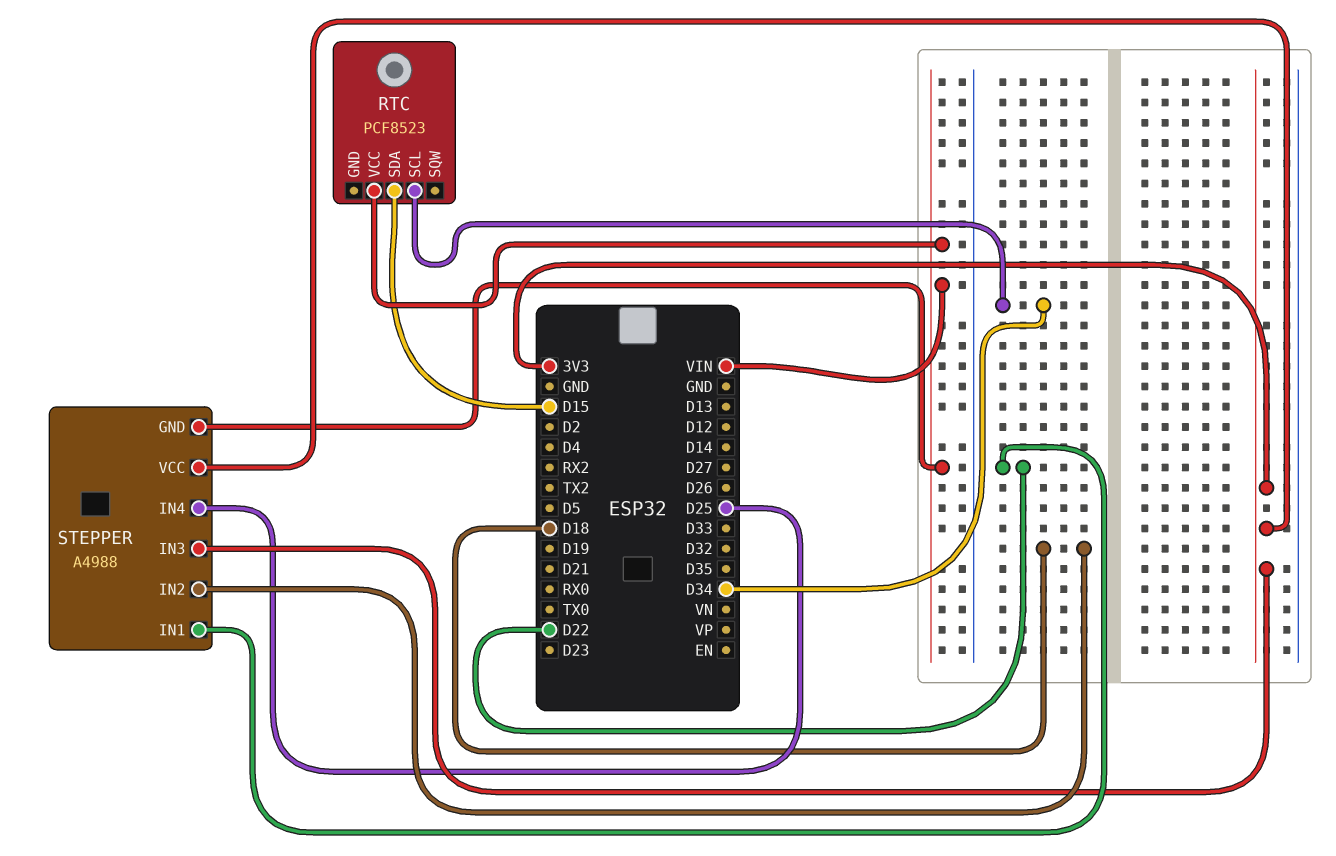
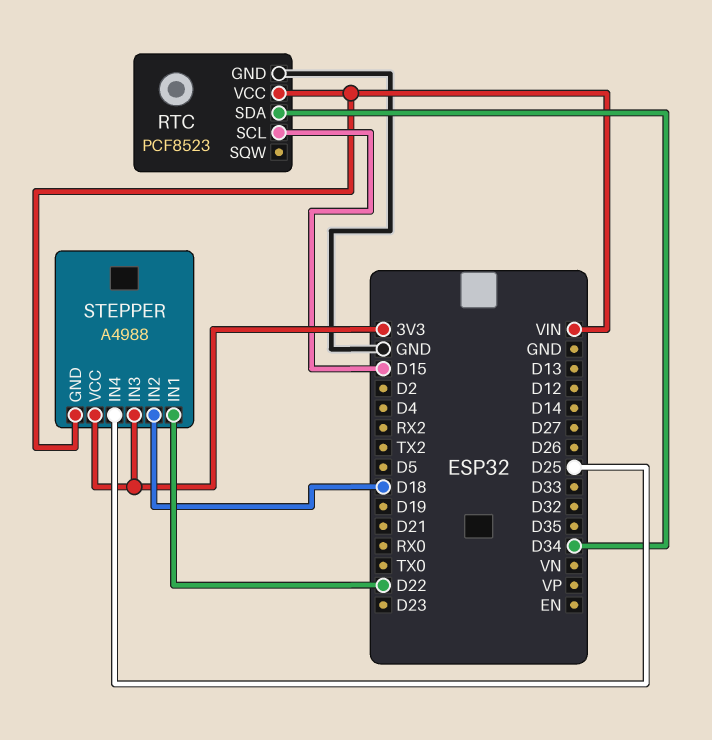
RTC pin GND: none -> GND
RTC pin SCL: D34 -> D15
RTC pin SDA: D15 -> D34

